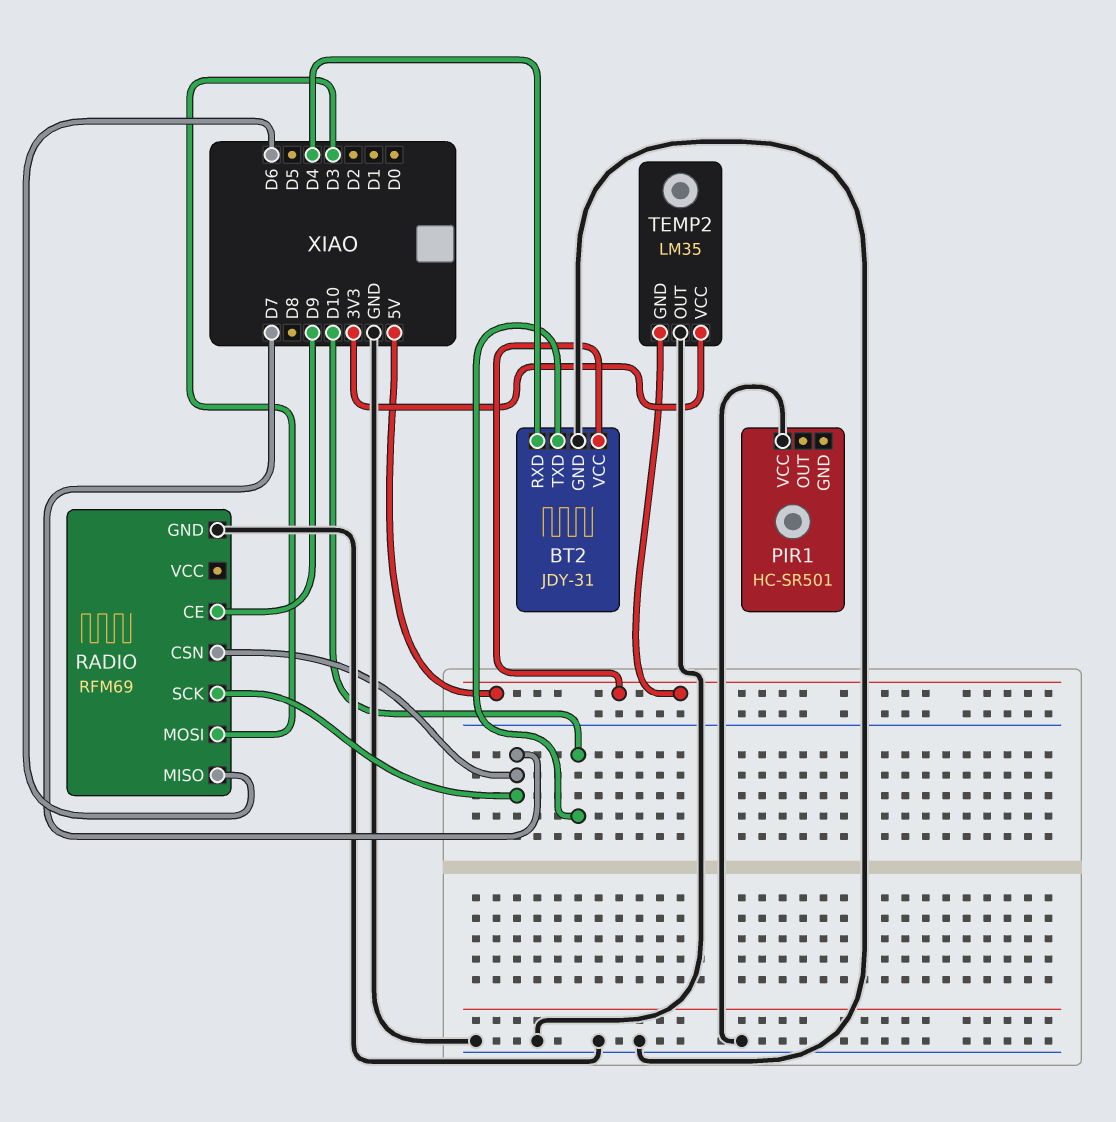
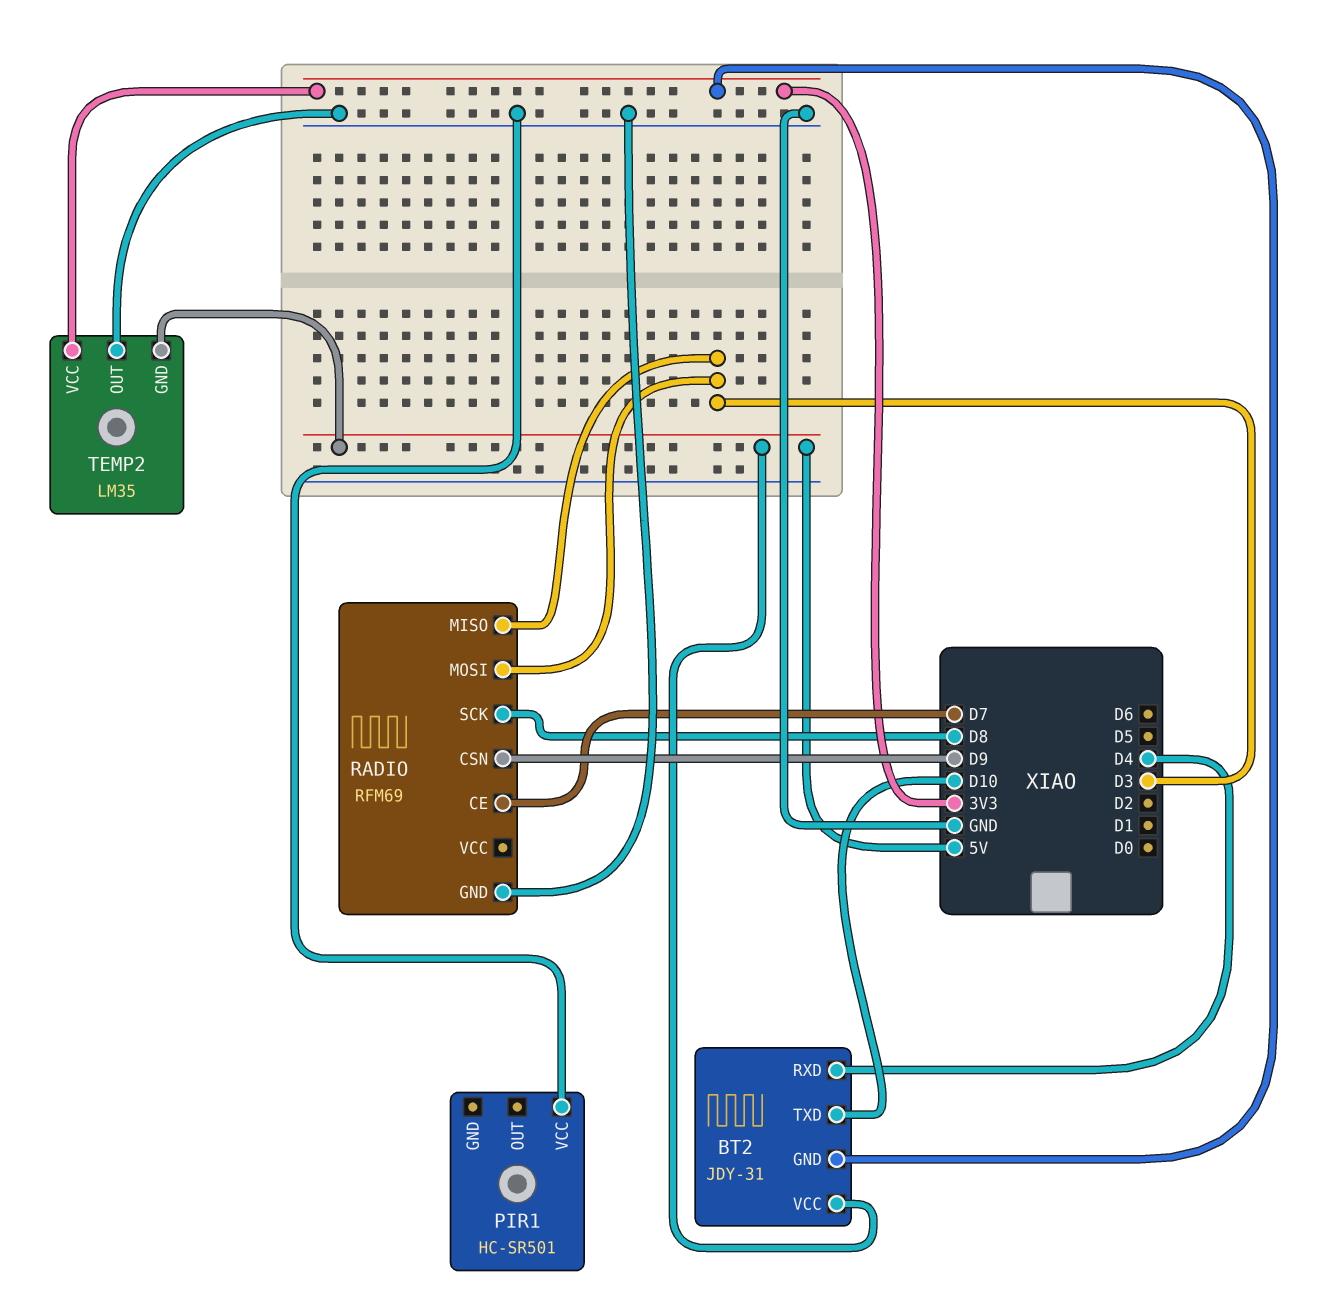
BT2 pin GND: GND -> 3V3
RADIO pin CE: D9 -> D7
RADIO pin CSN: D7 -> D9
RADIO pin MISO: D6 -> D3
RADIO pin SCK: D7 -> D8

